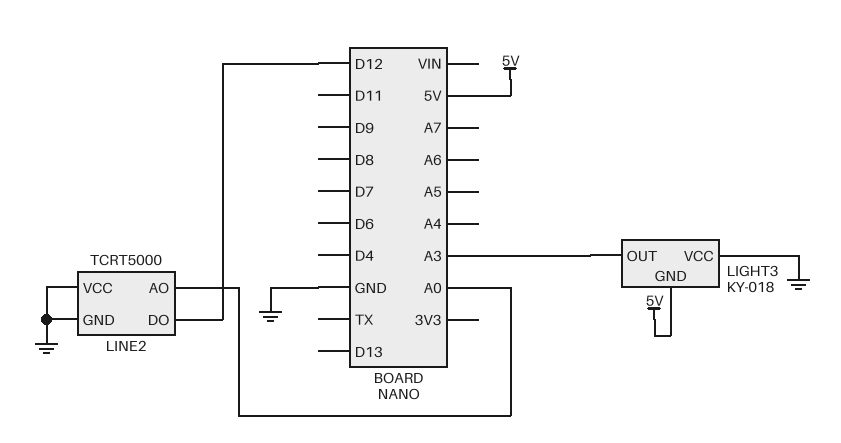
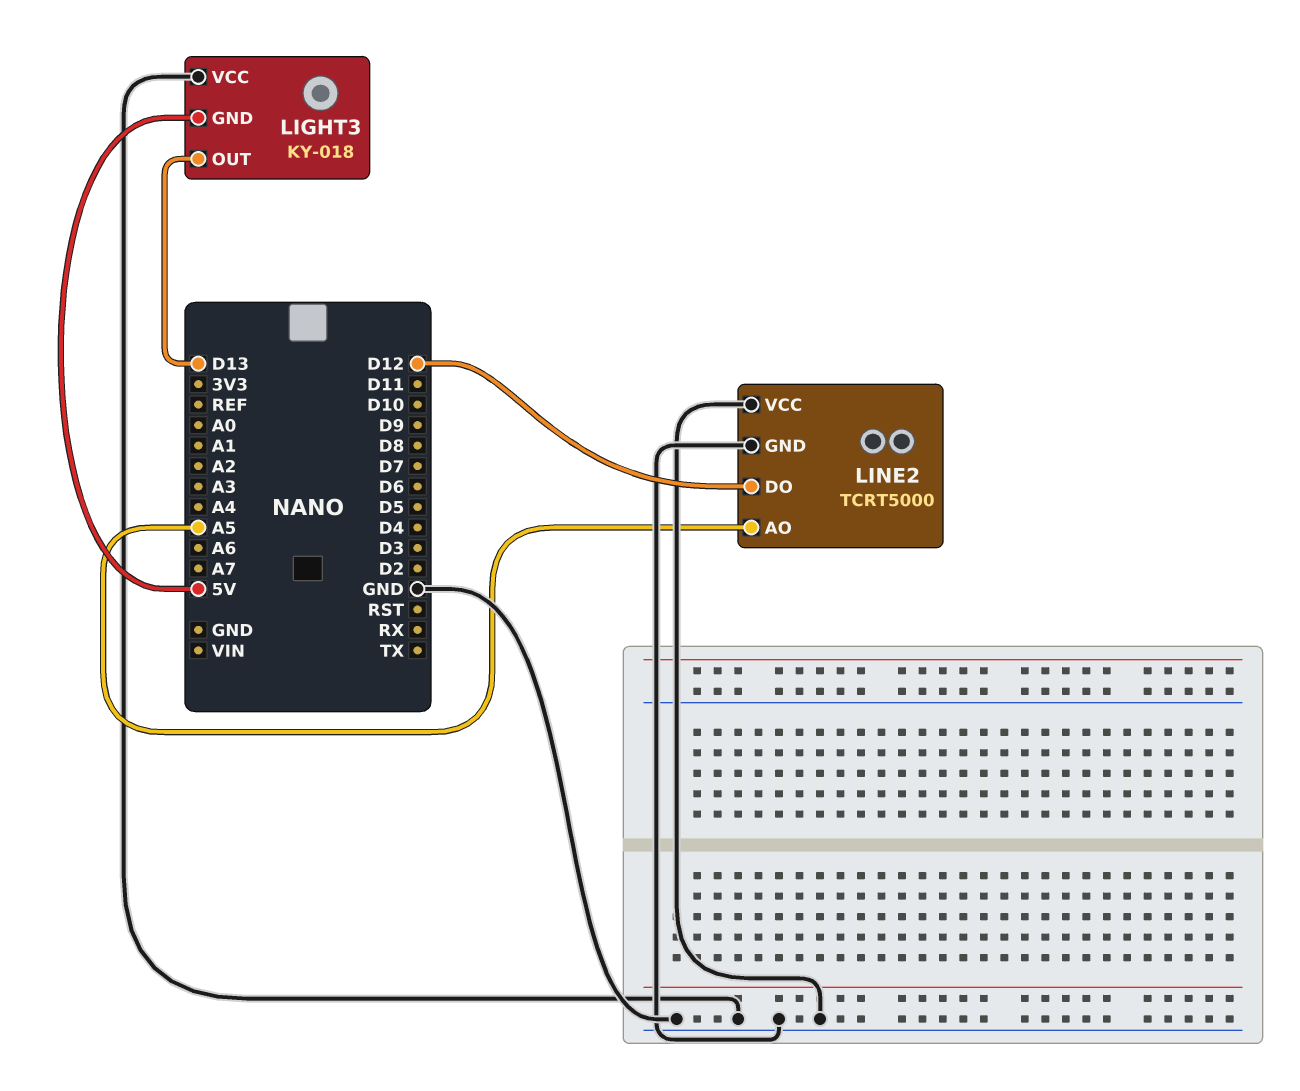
LIGHT3 pin OUT: A3 -> D13
LINE2 pin AO: A0 -> A5

